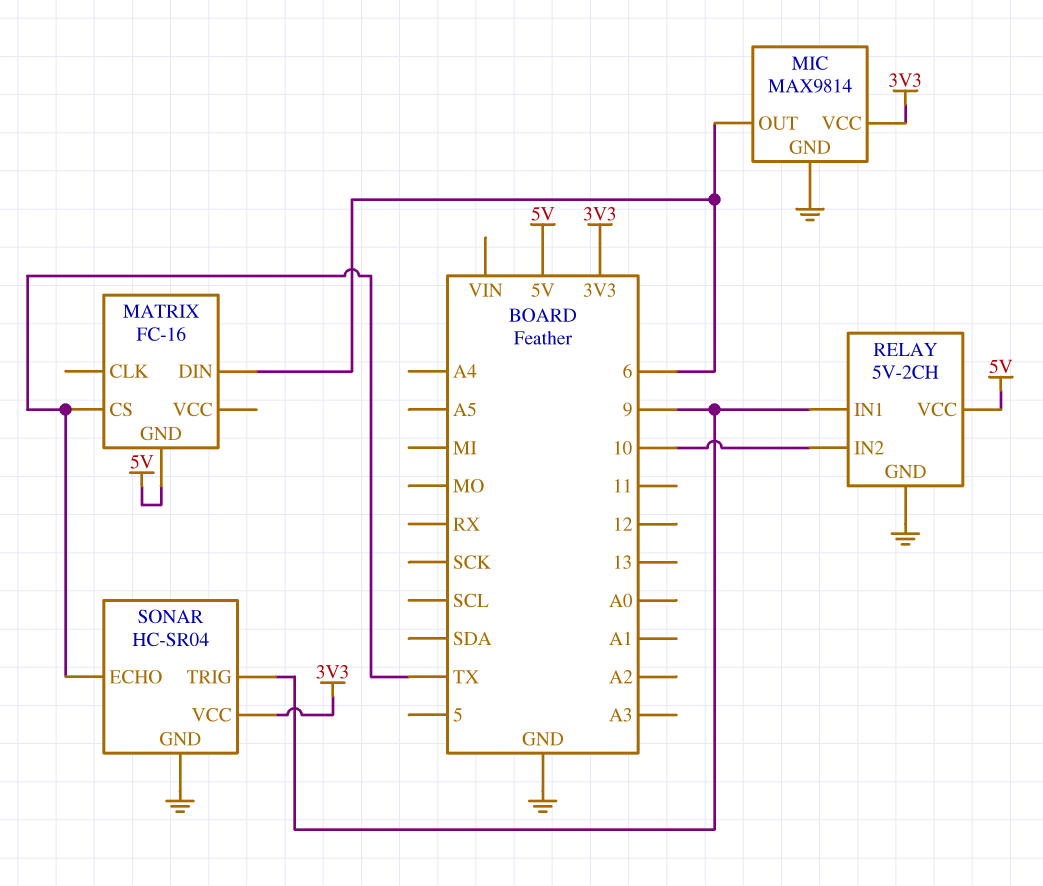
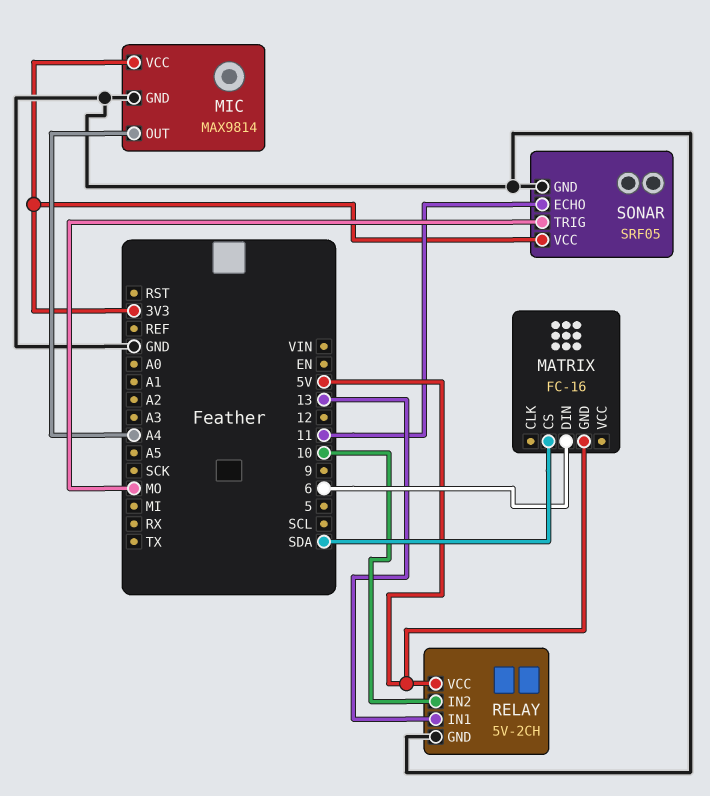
MATRIX pin CS: TX -> SDA
MIC pin OUT: 6 -> A4
RELAY pin IN1: 9 -> 13
SONAR: HC-SR04 -> SRF05
SONAR pin ECHO: TX -> 11
SONAR pin TRIG: 9 -> MO

